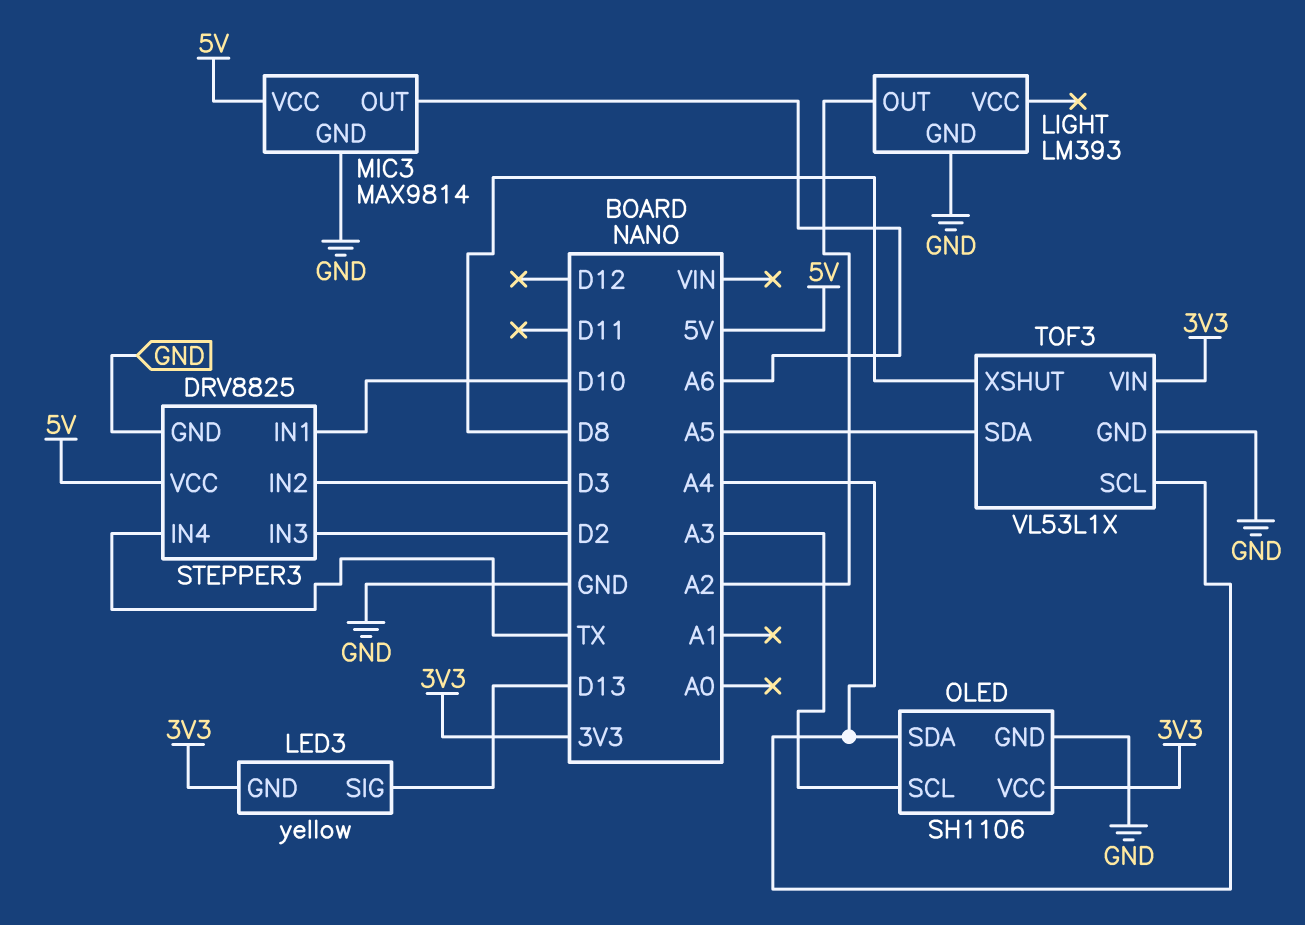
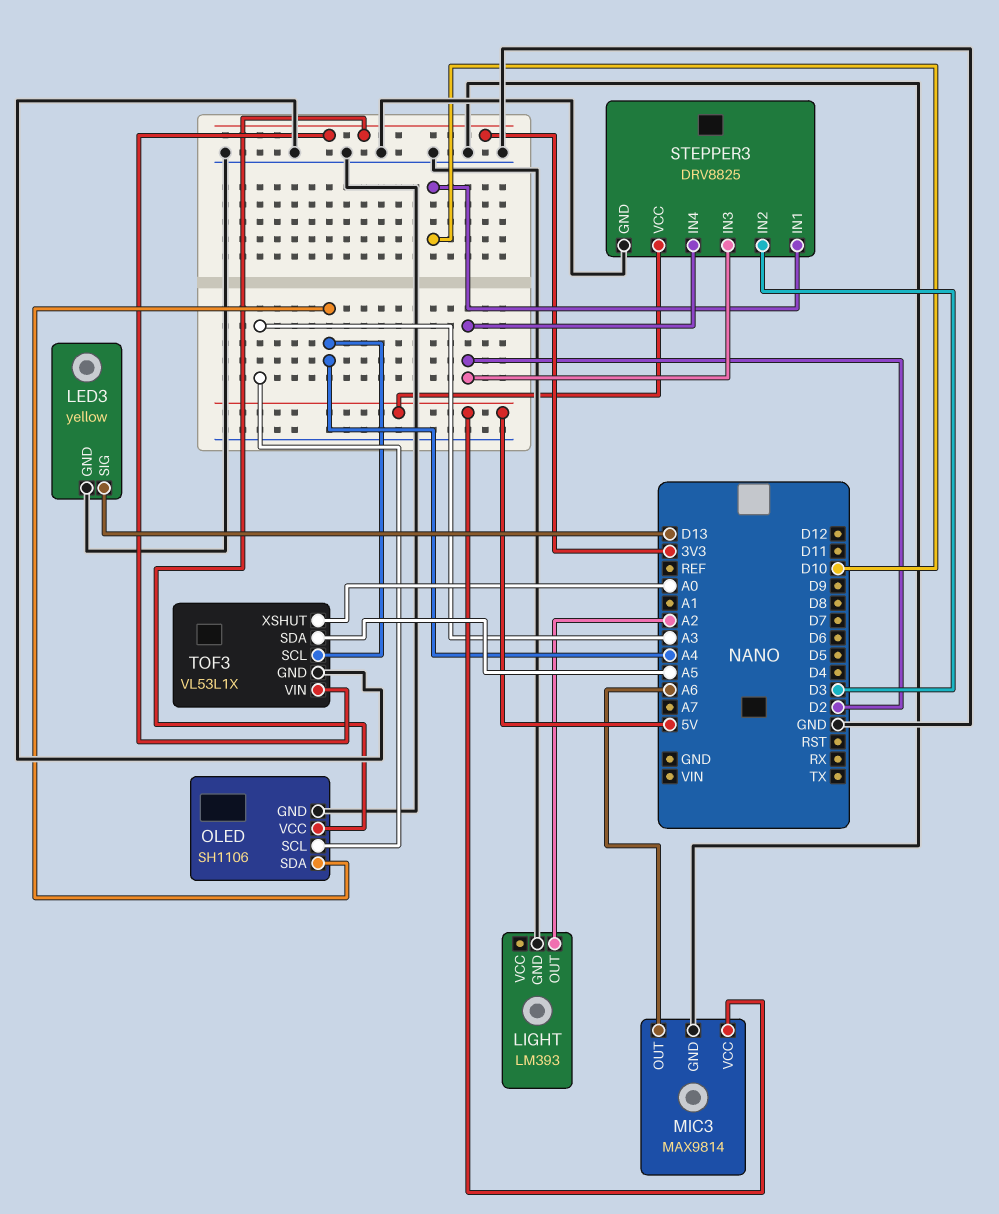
LED3 pin GND: 3V3 -> GND
STEPPER3 pin IN4: TX -> D2
TOF3 pin XSHUT: D8 -> A0

